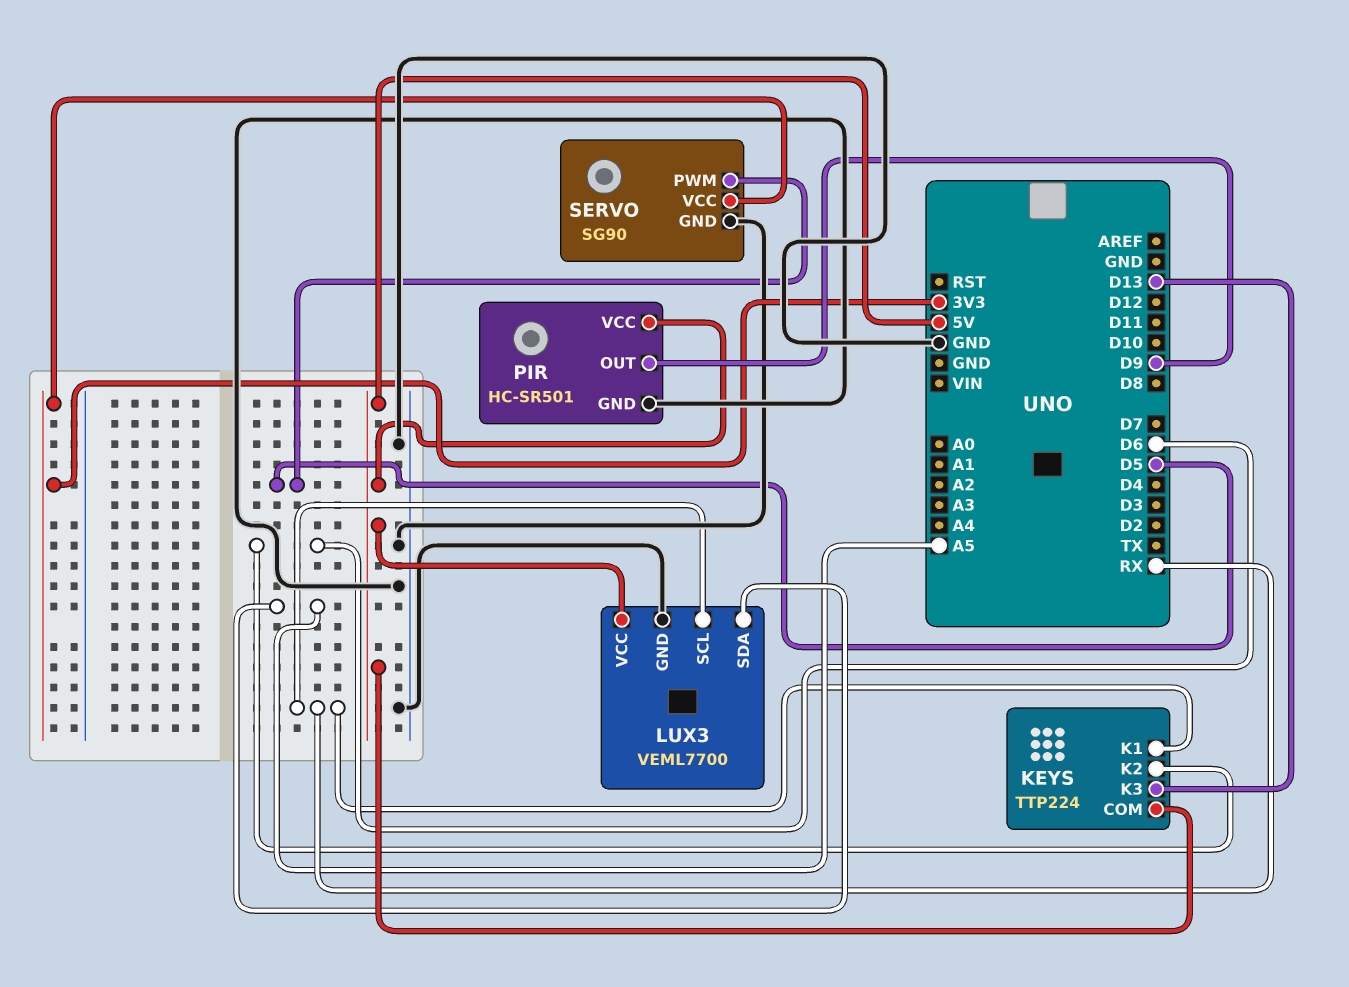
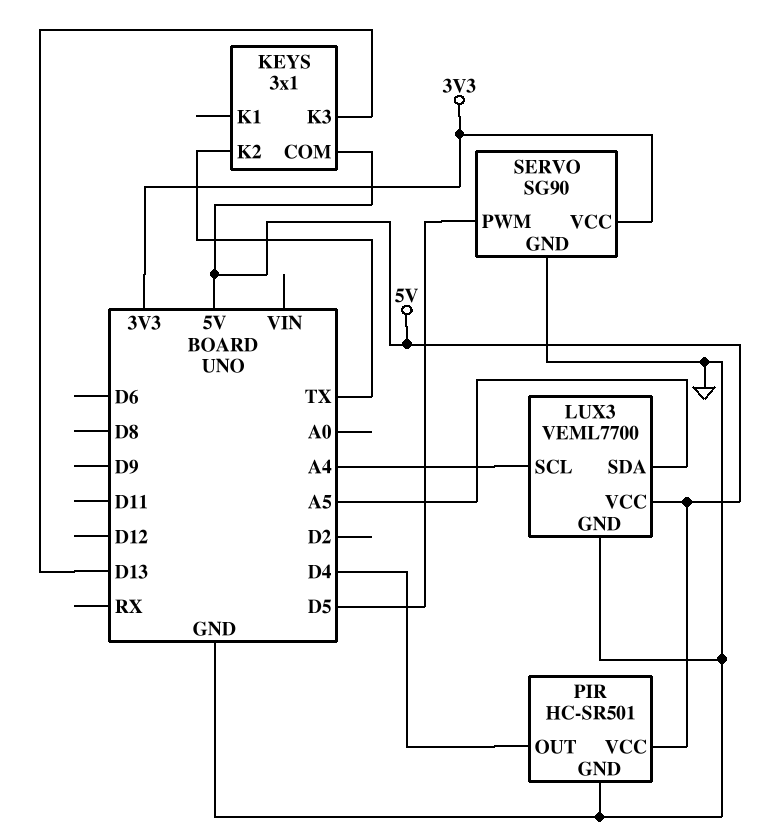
KEYS: TTP224 -> 3x1
KEYS pin K1: RX -> none
KEYS pin K2: D6 -> TX
LUX3 pin SCL: RX -> A4
PIR pin OUT: D9 -> D4

